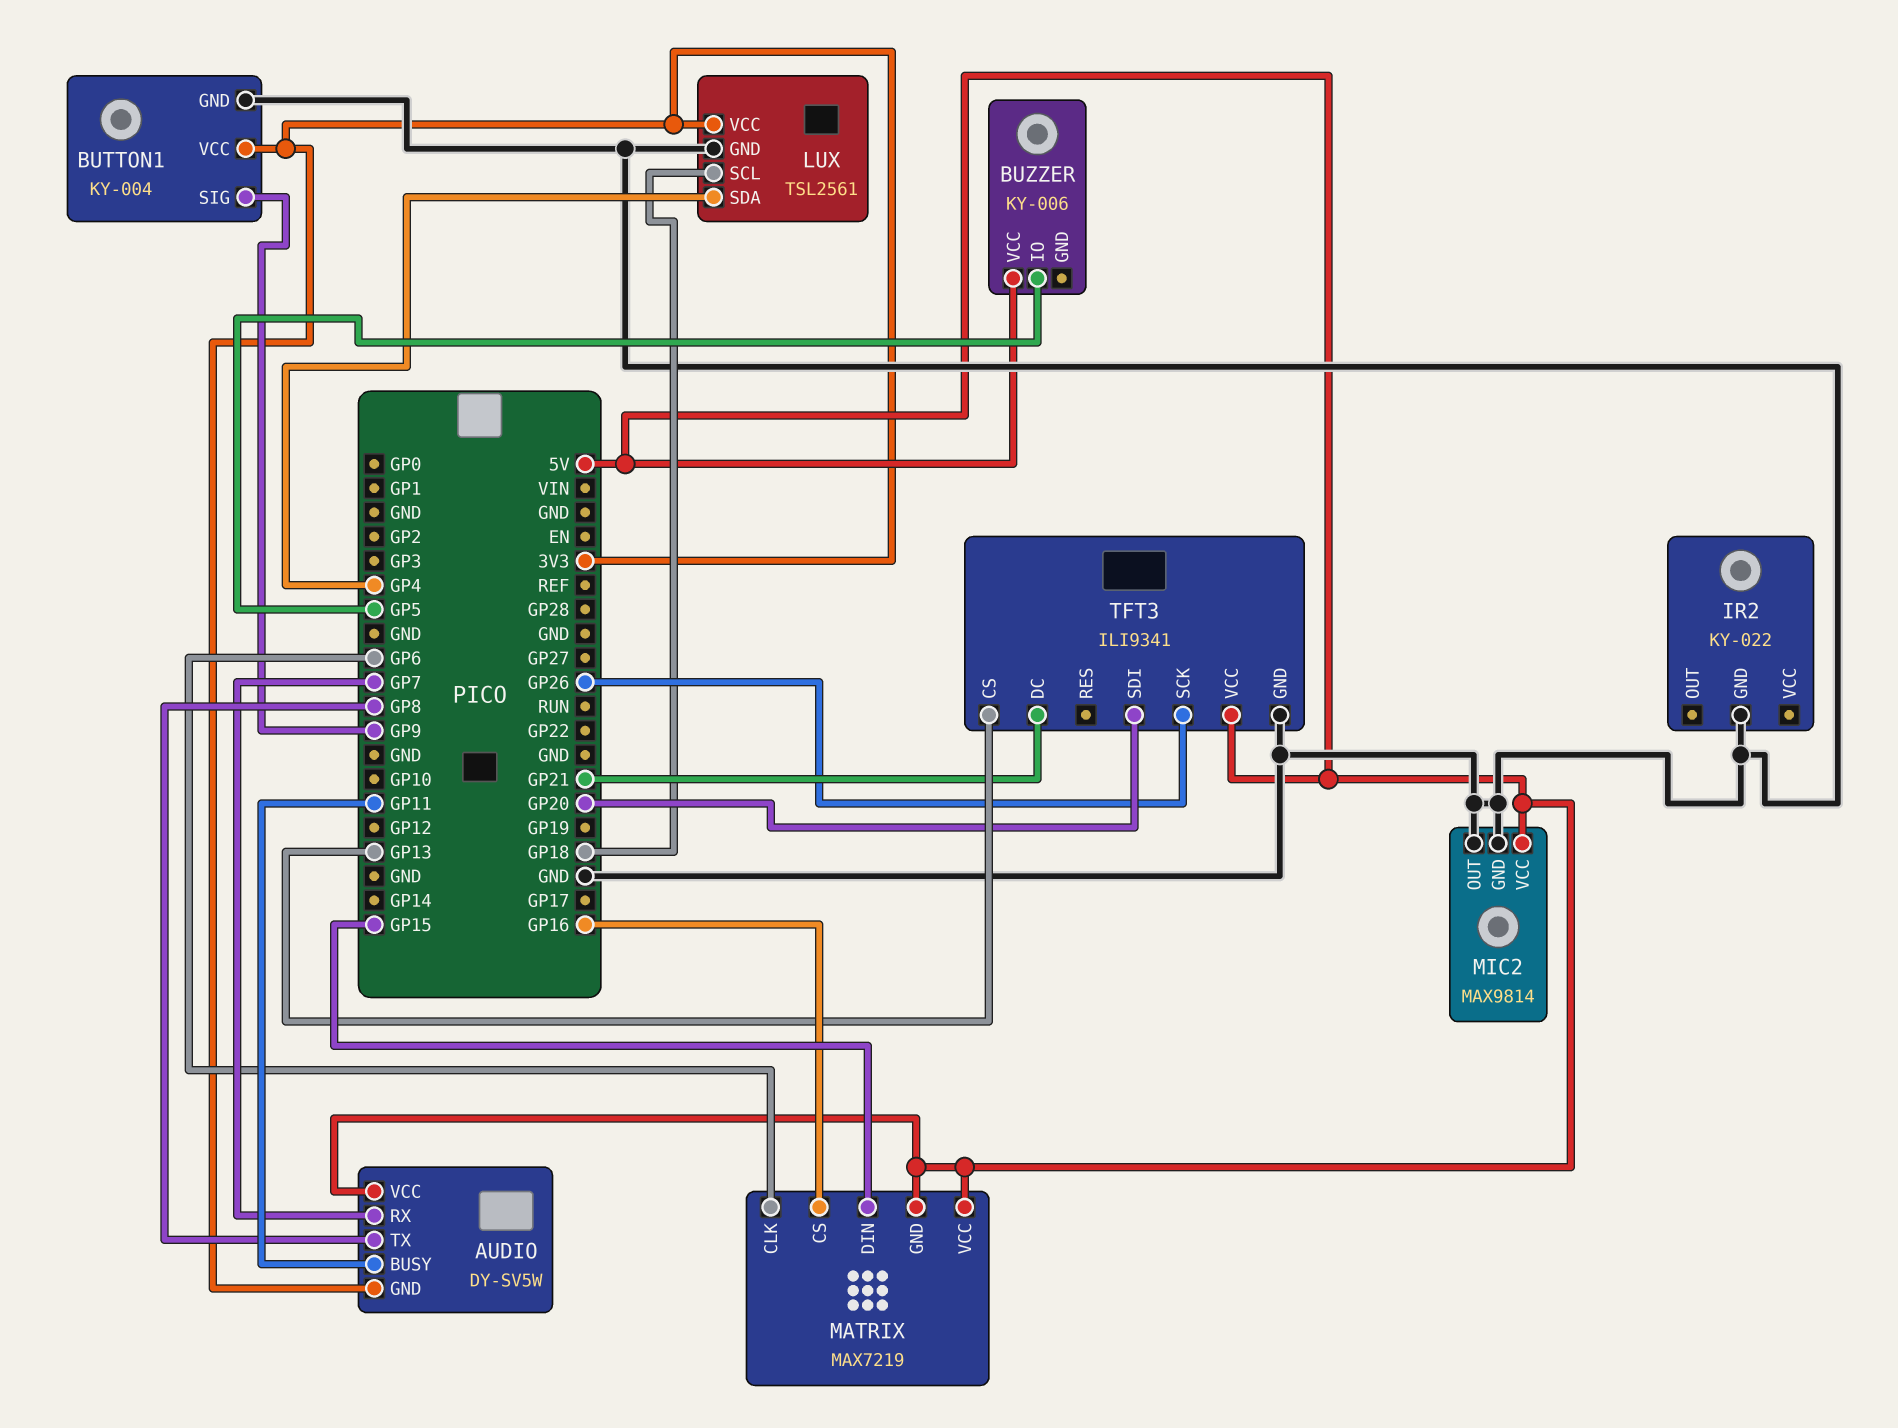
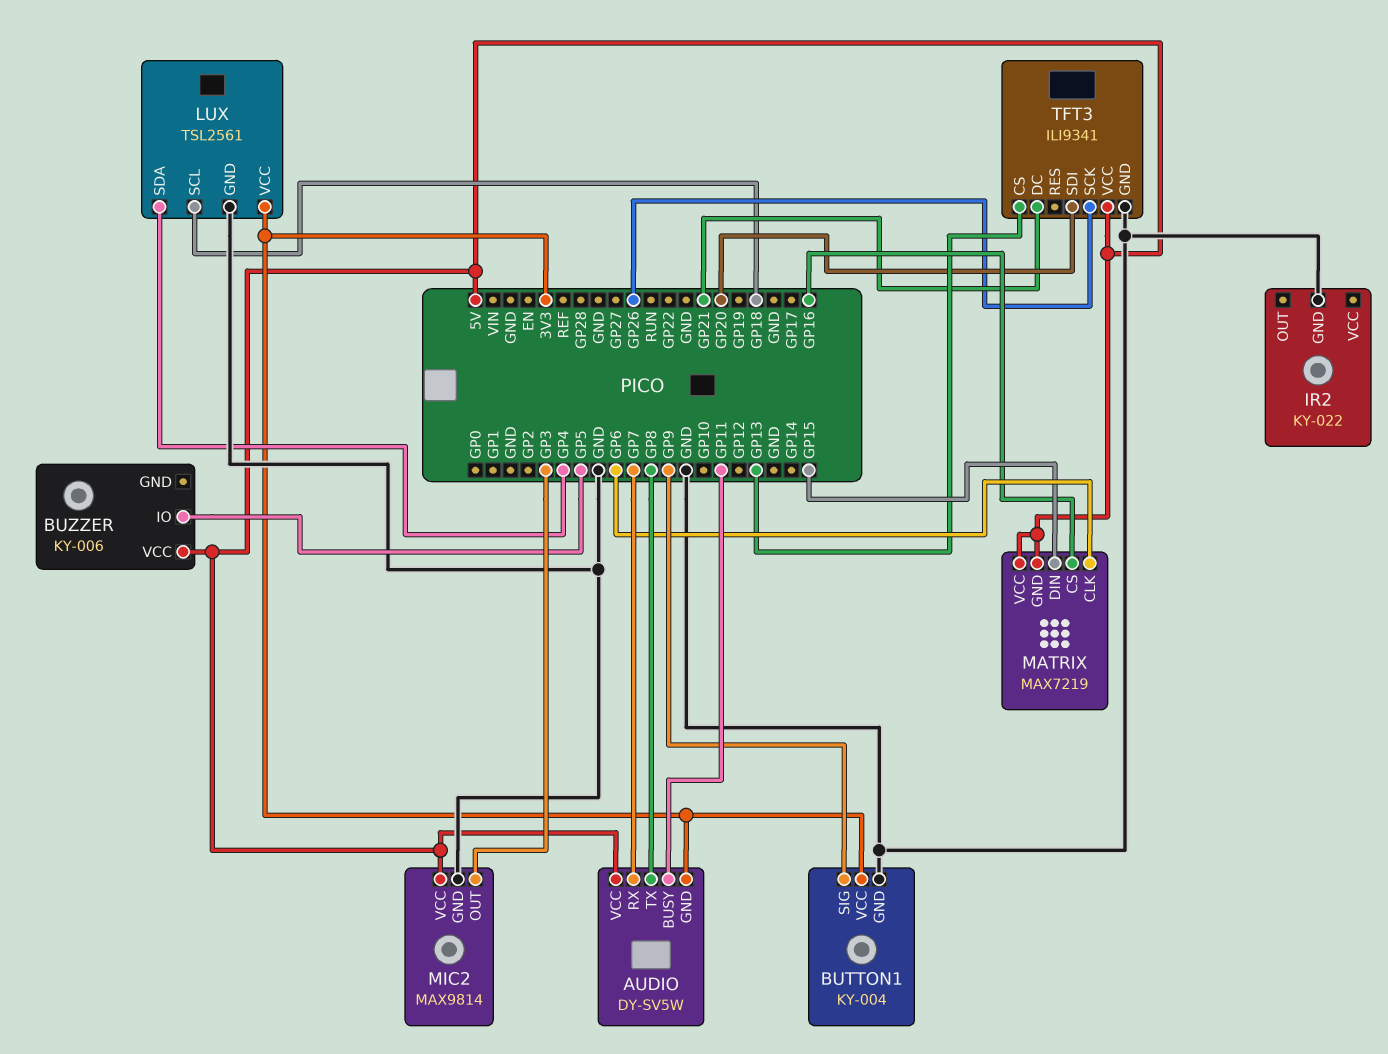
MIC2 pin OUT: GND -> GP3

